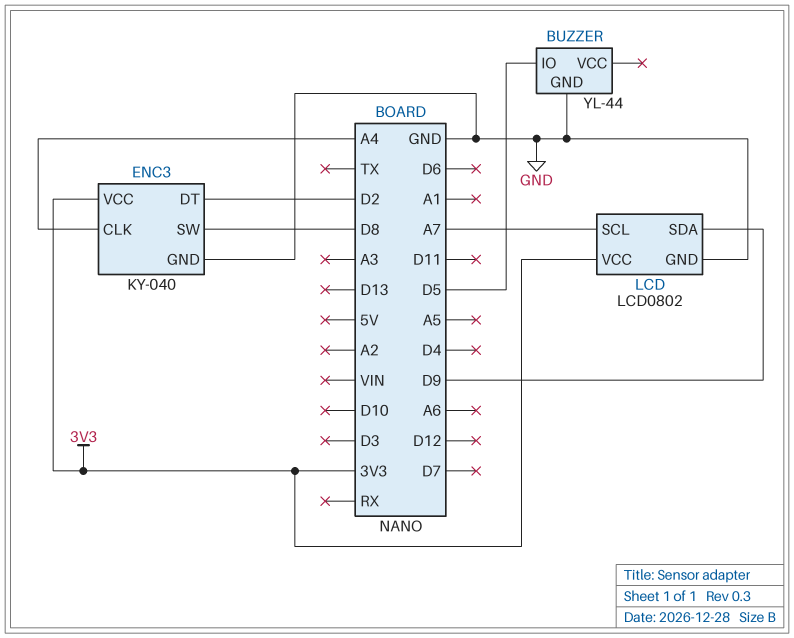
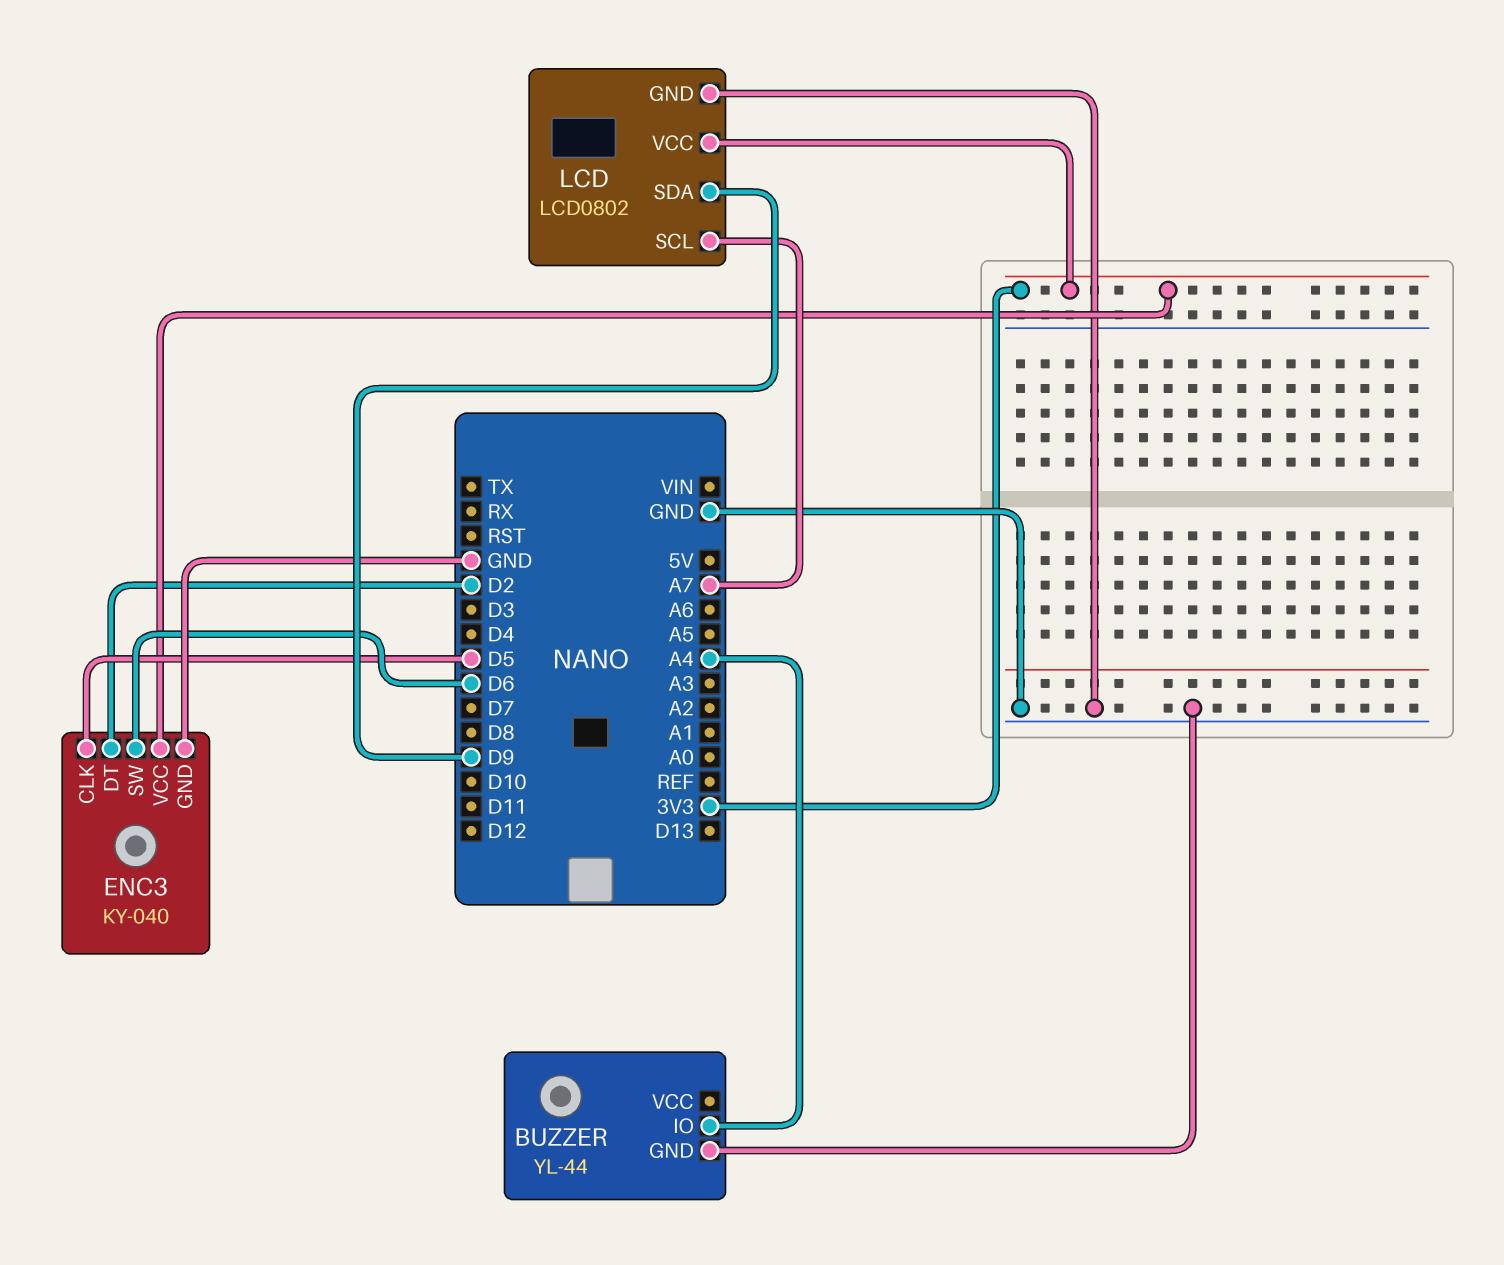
BUZZER pin IO: D5 -> A4
ENC3 pin CLK: A4 -> D5
ENC3 pin SW: D8 -> D6

